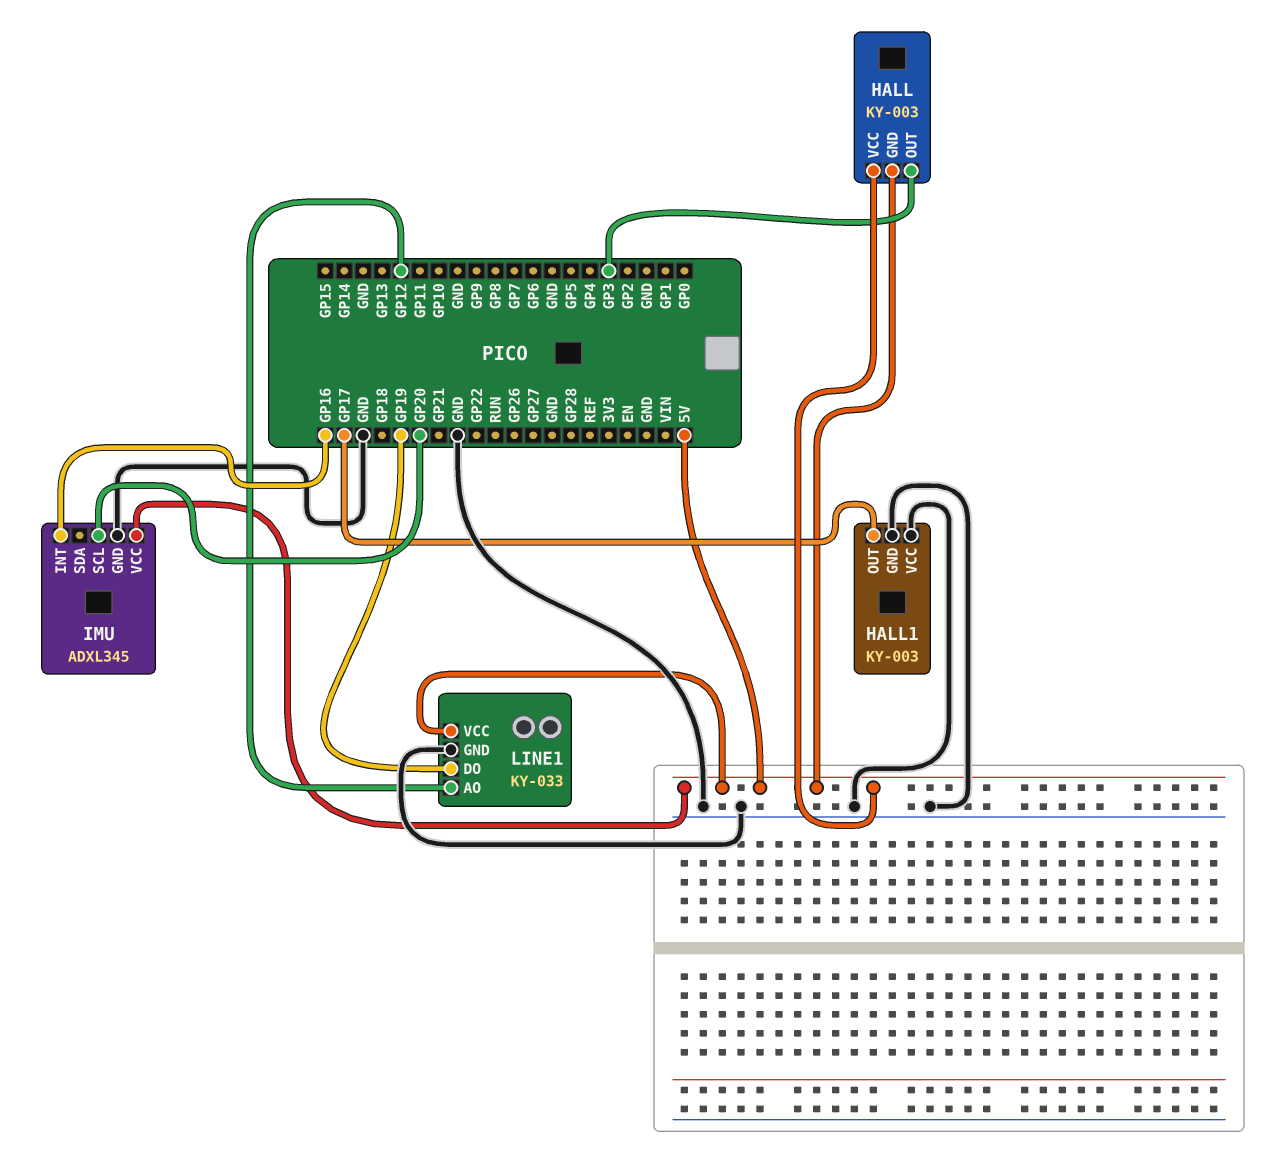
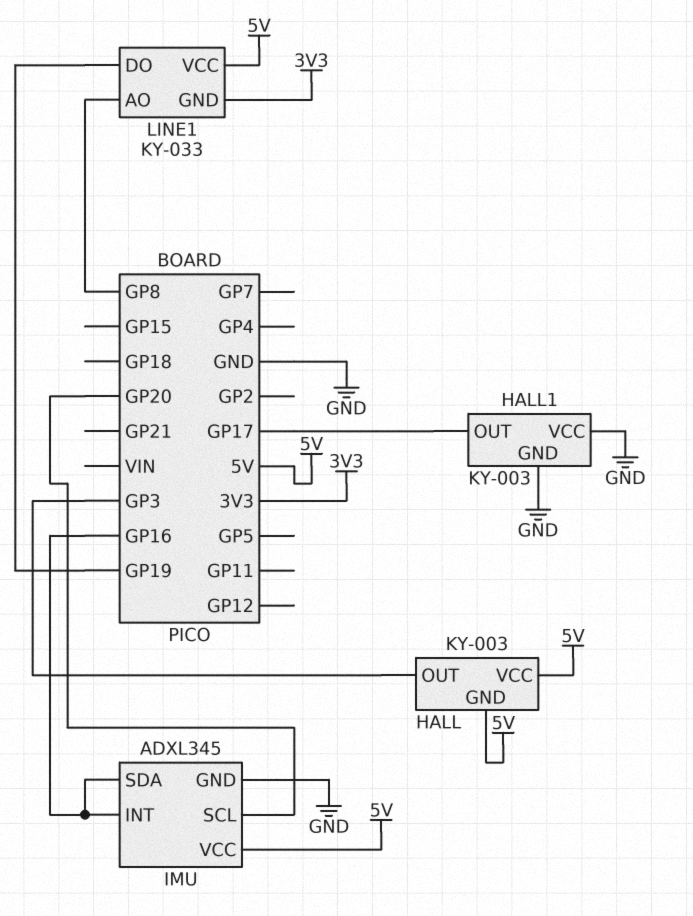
IMU pin SDA: none -> GP16
LINE1 pin AO: GP12 -> GP8
LINE1 pin GND: GND -> 3V3

